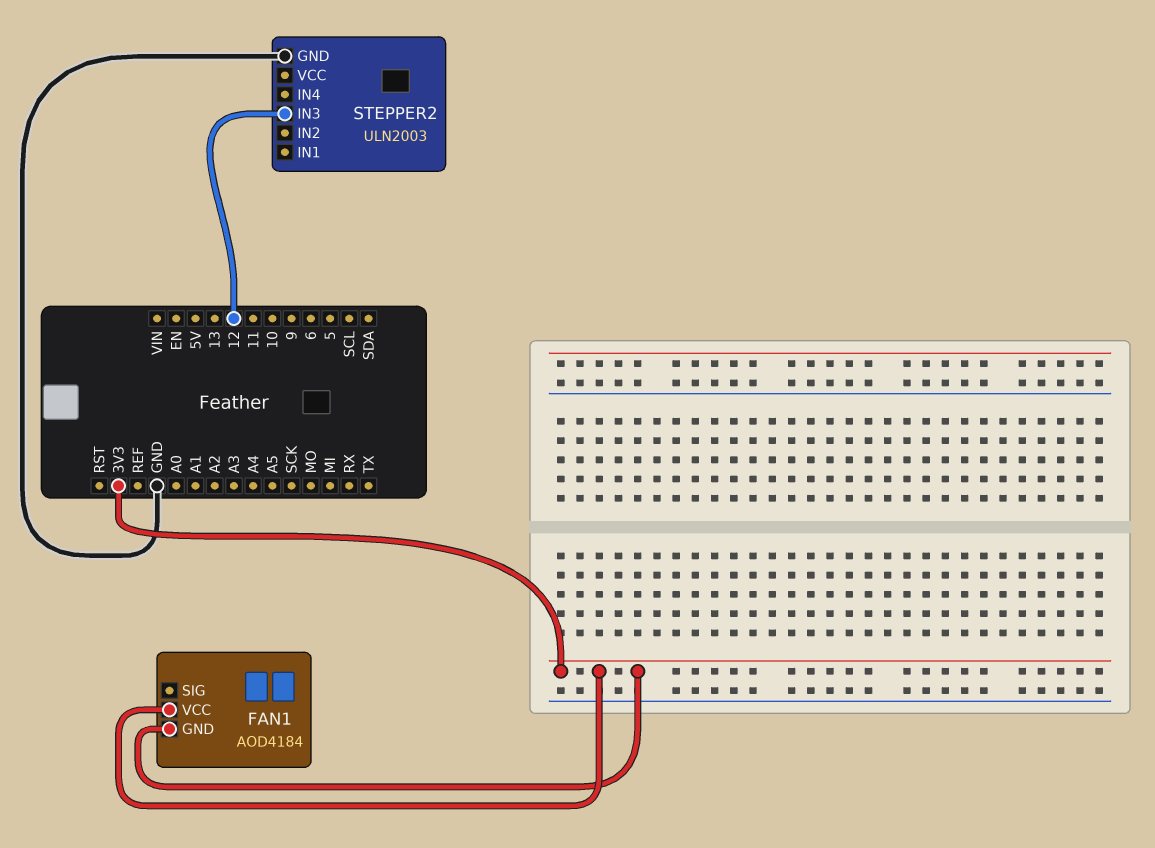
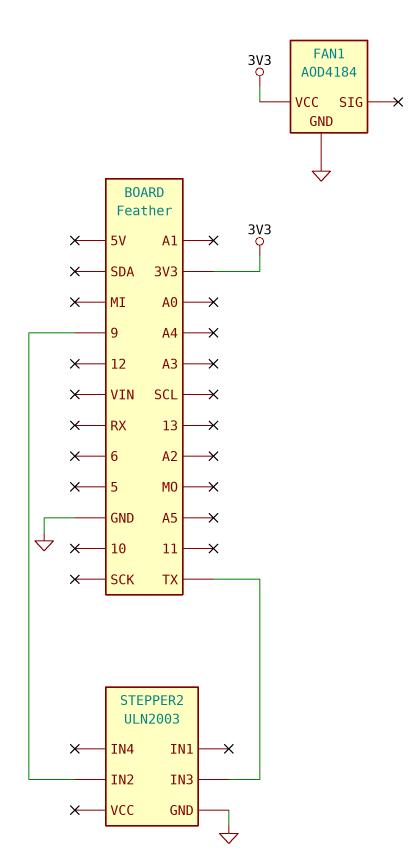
FAN1 pin GND: 3V3 -> GND
STEPPER2 pin IN2: none -> 9
STEPPER2 pin IN3: 12 -> TX

